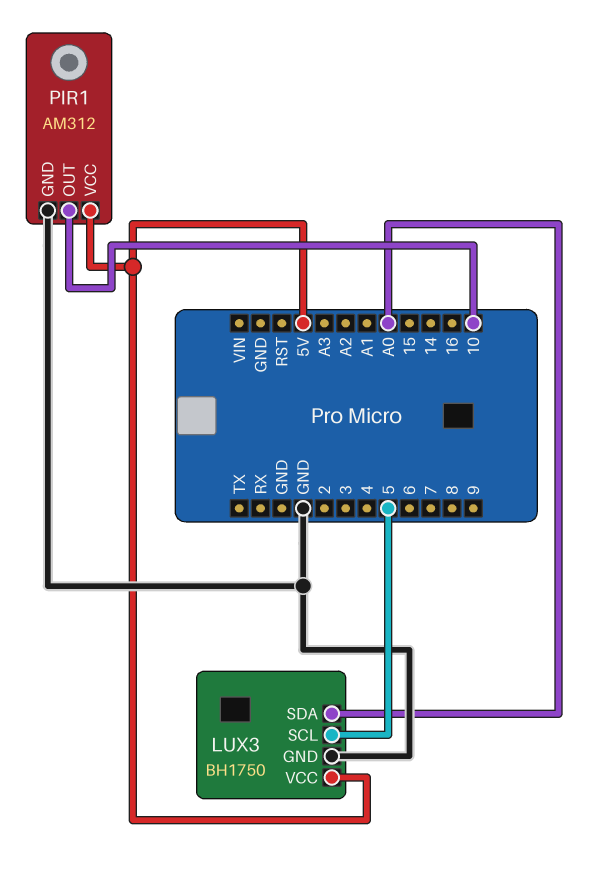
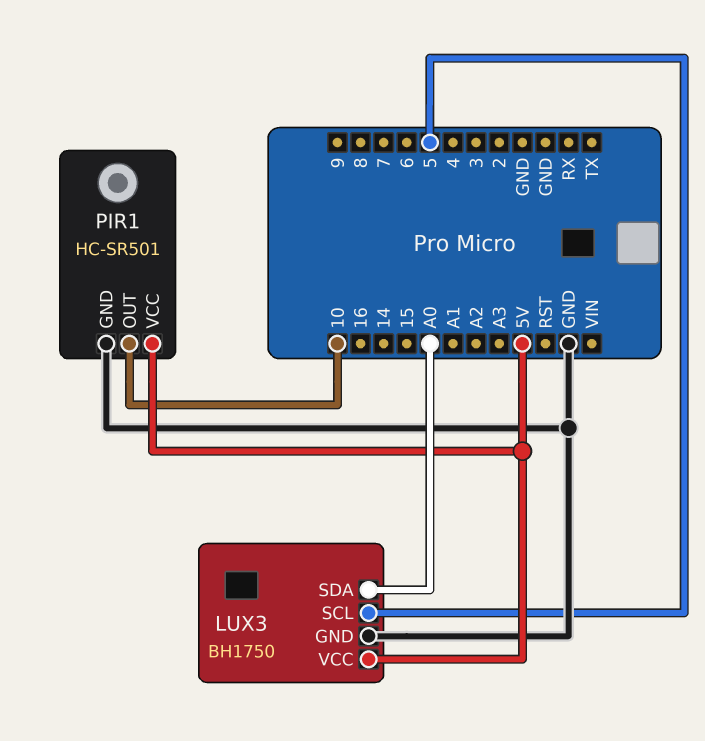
PIR1: AM312 -> HC-SR501

